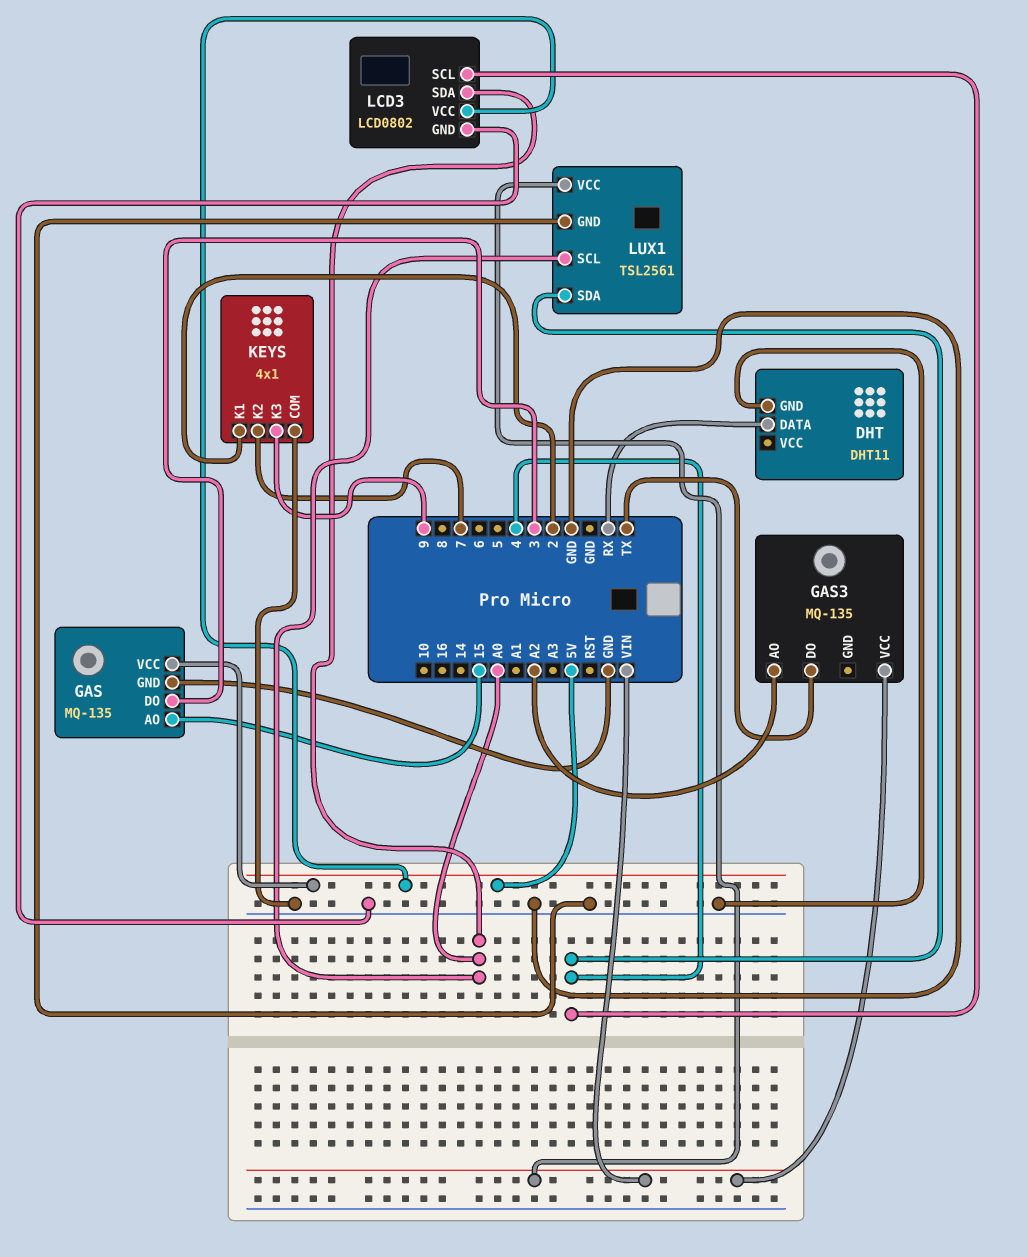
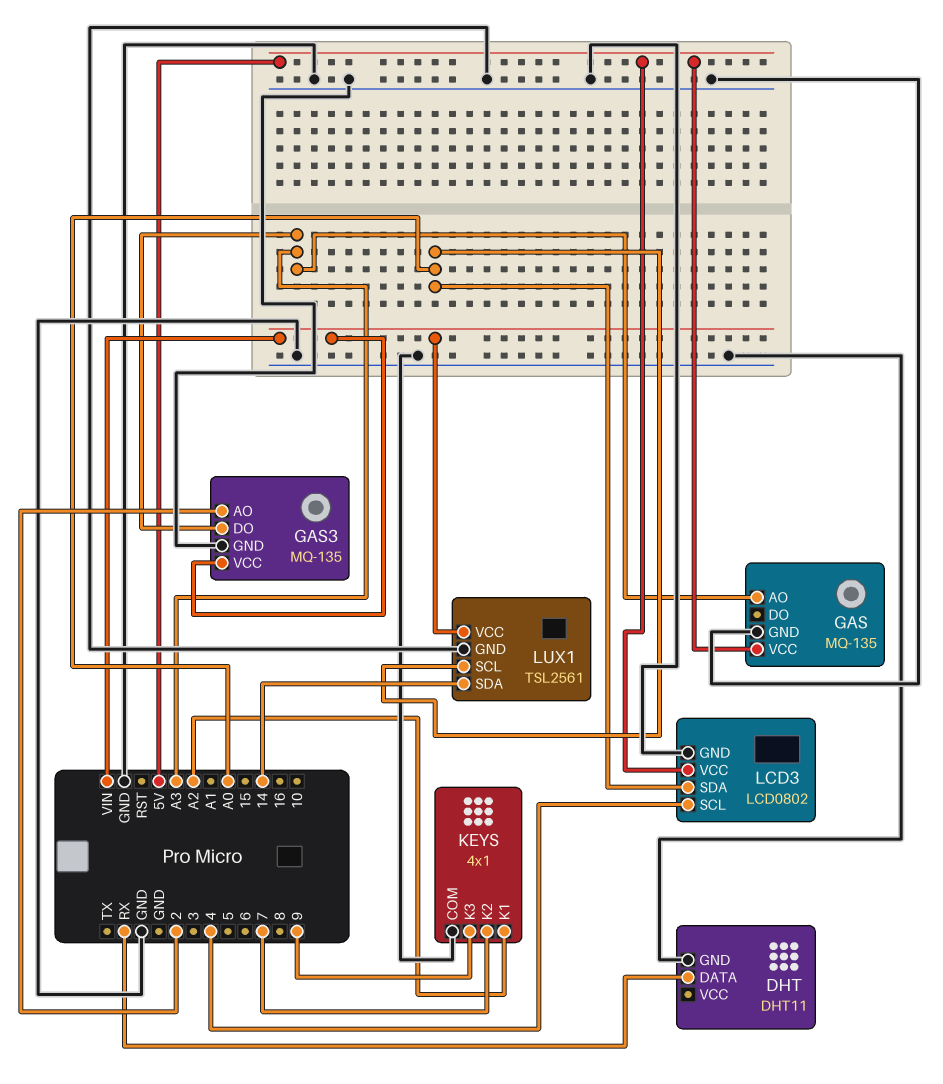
GAS pin AO: 15 -> A3
GAS pin DO: 3 -> none
GAS3 pin AO: A2 -> 2
GAS3 pin DO: TX -> A3
GAS3 pin GND: none -> GND
KEYS pin K1: 2 -> A2
LUX1 pin SDA: 4 -> 14

